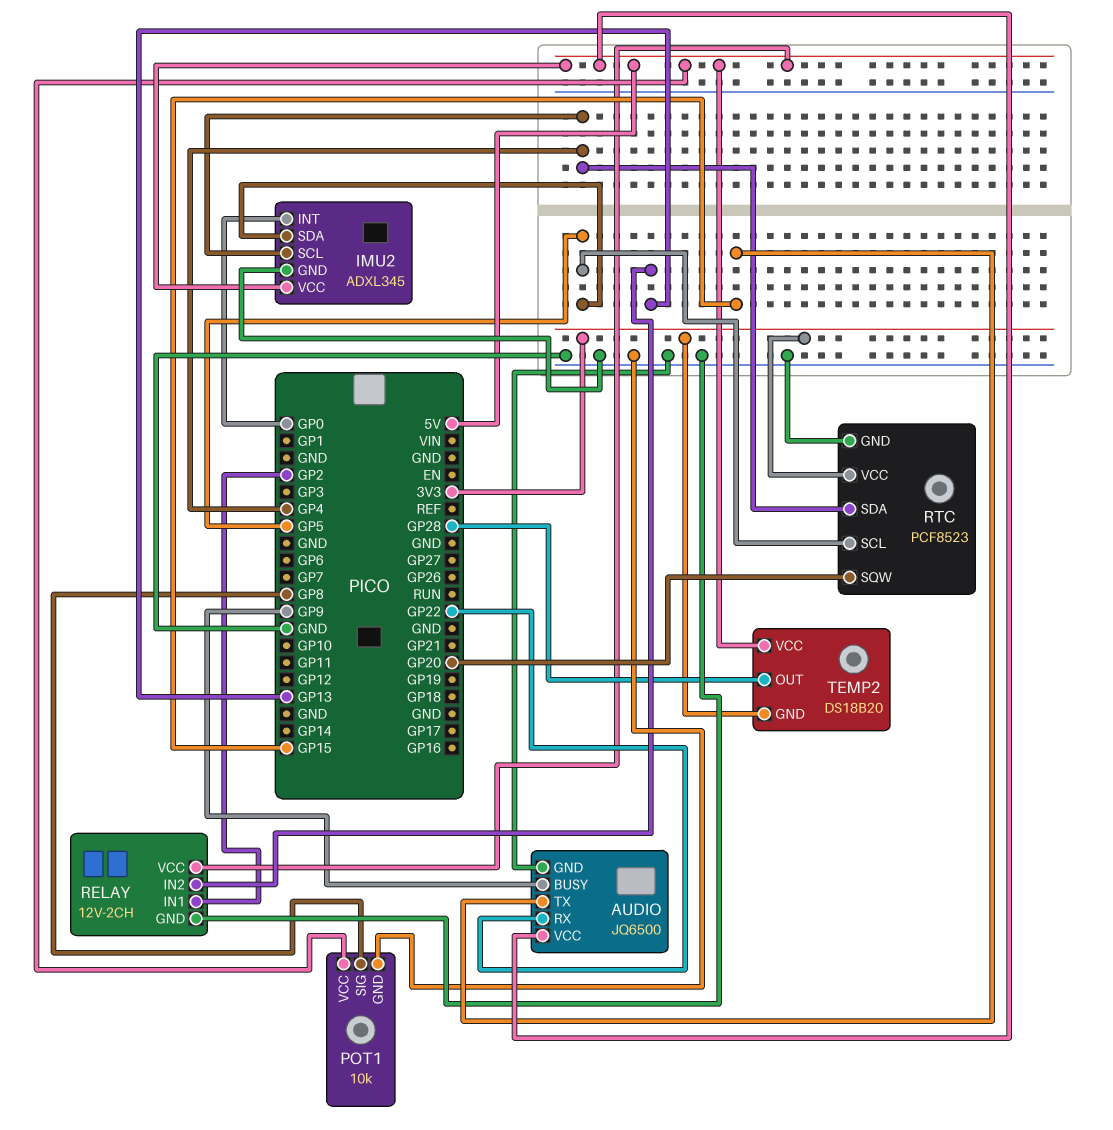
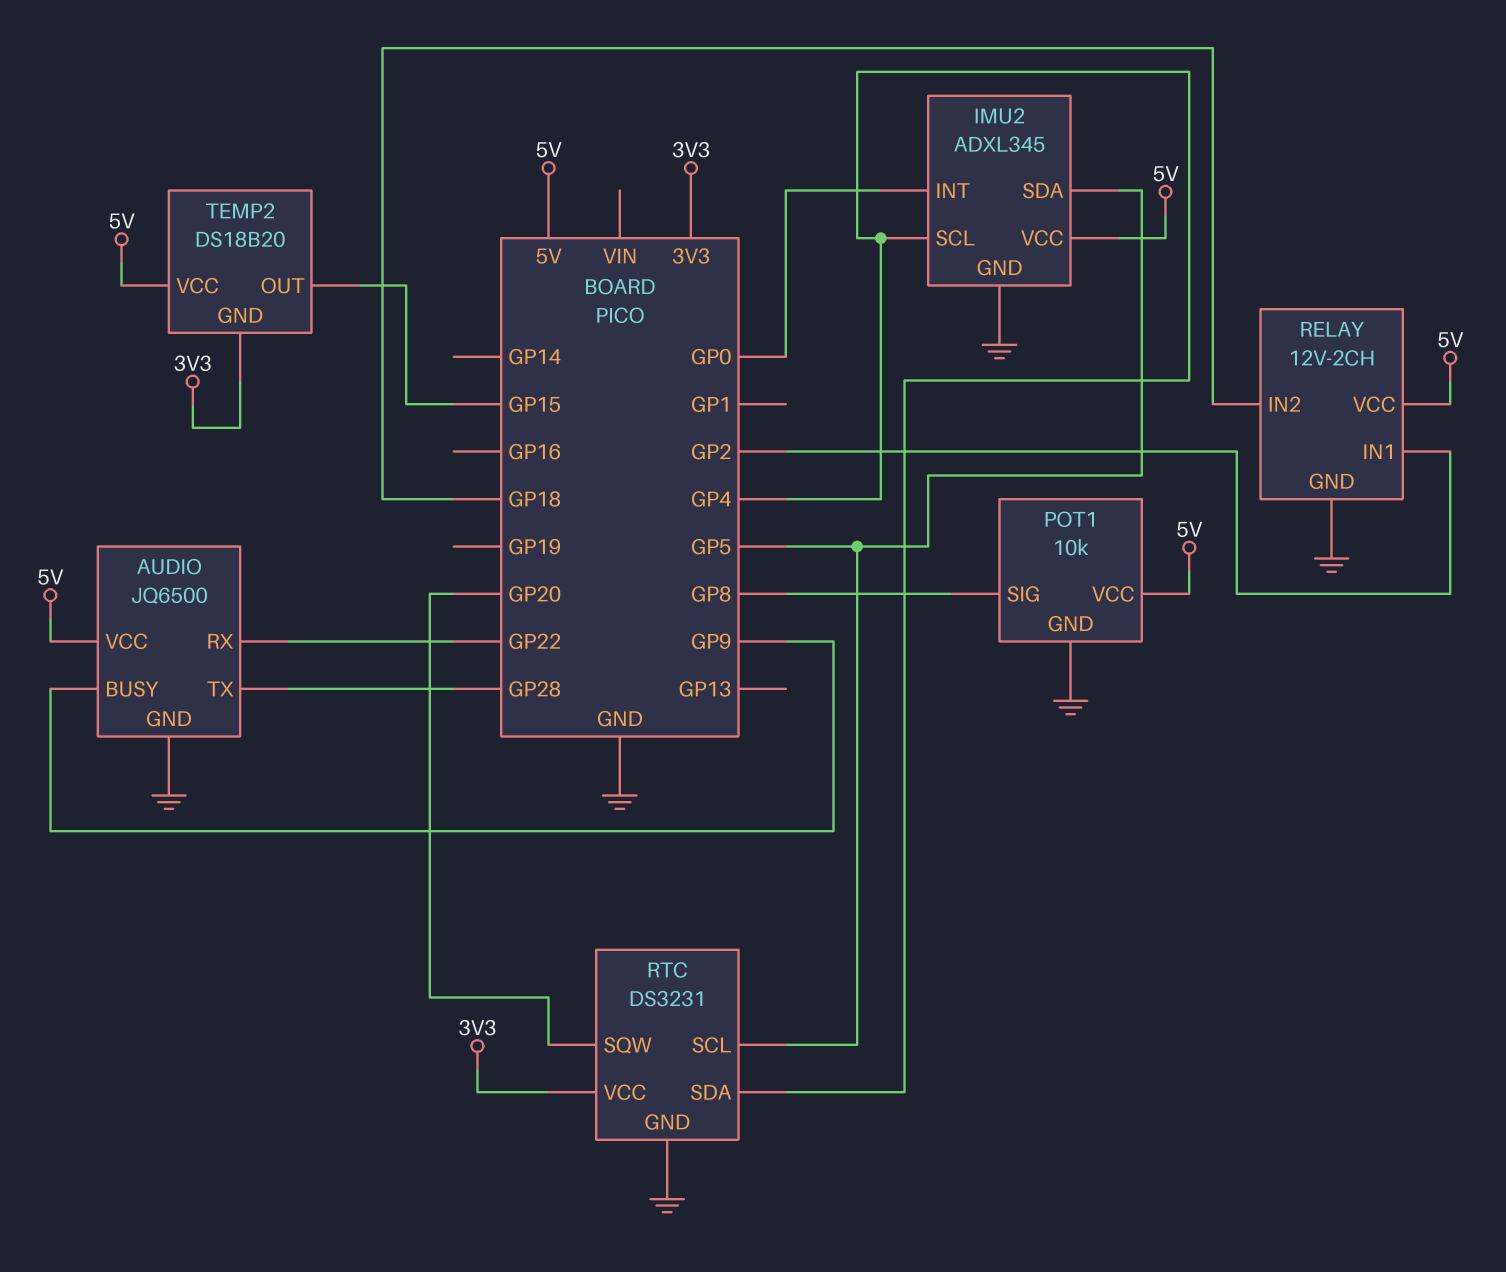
AUDIO pin TX: GP15 -> GP28
RELAY pin IN2: GP13 -> GP18
RTC: PCF8523 -> DS3231
TEMP2 pin OUT: GP28 -> GP15

